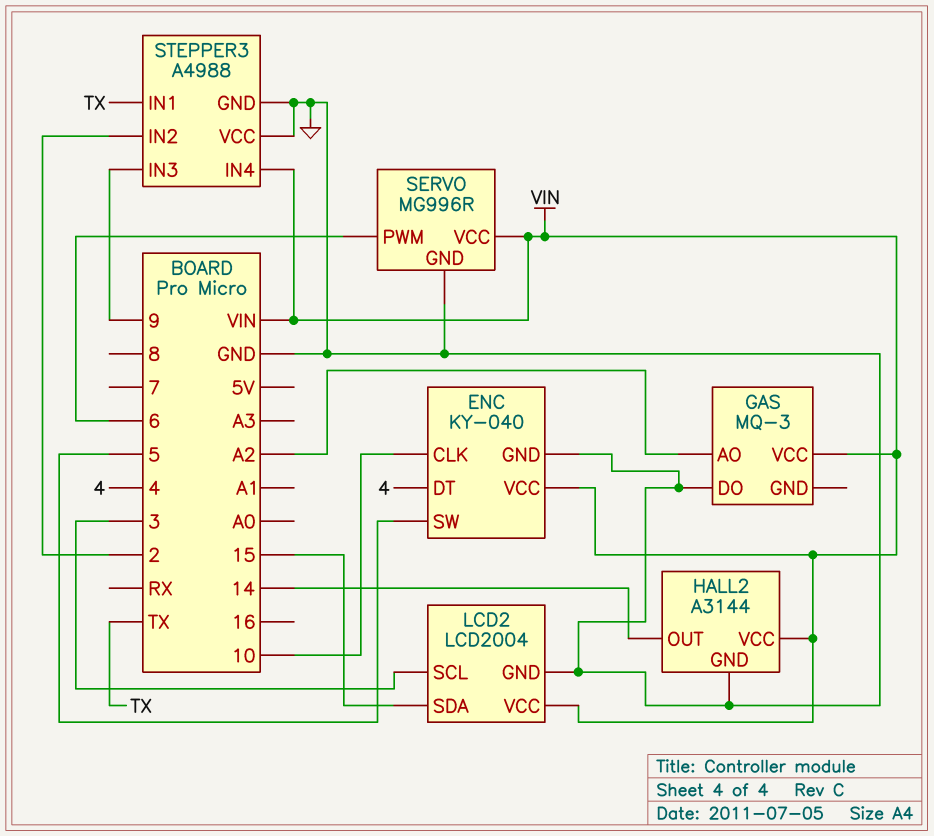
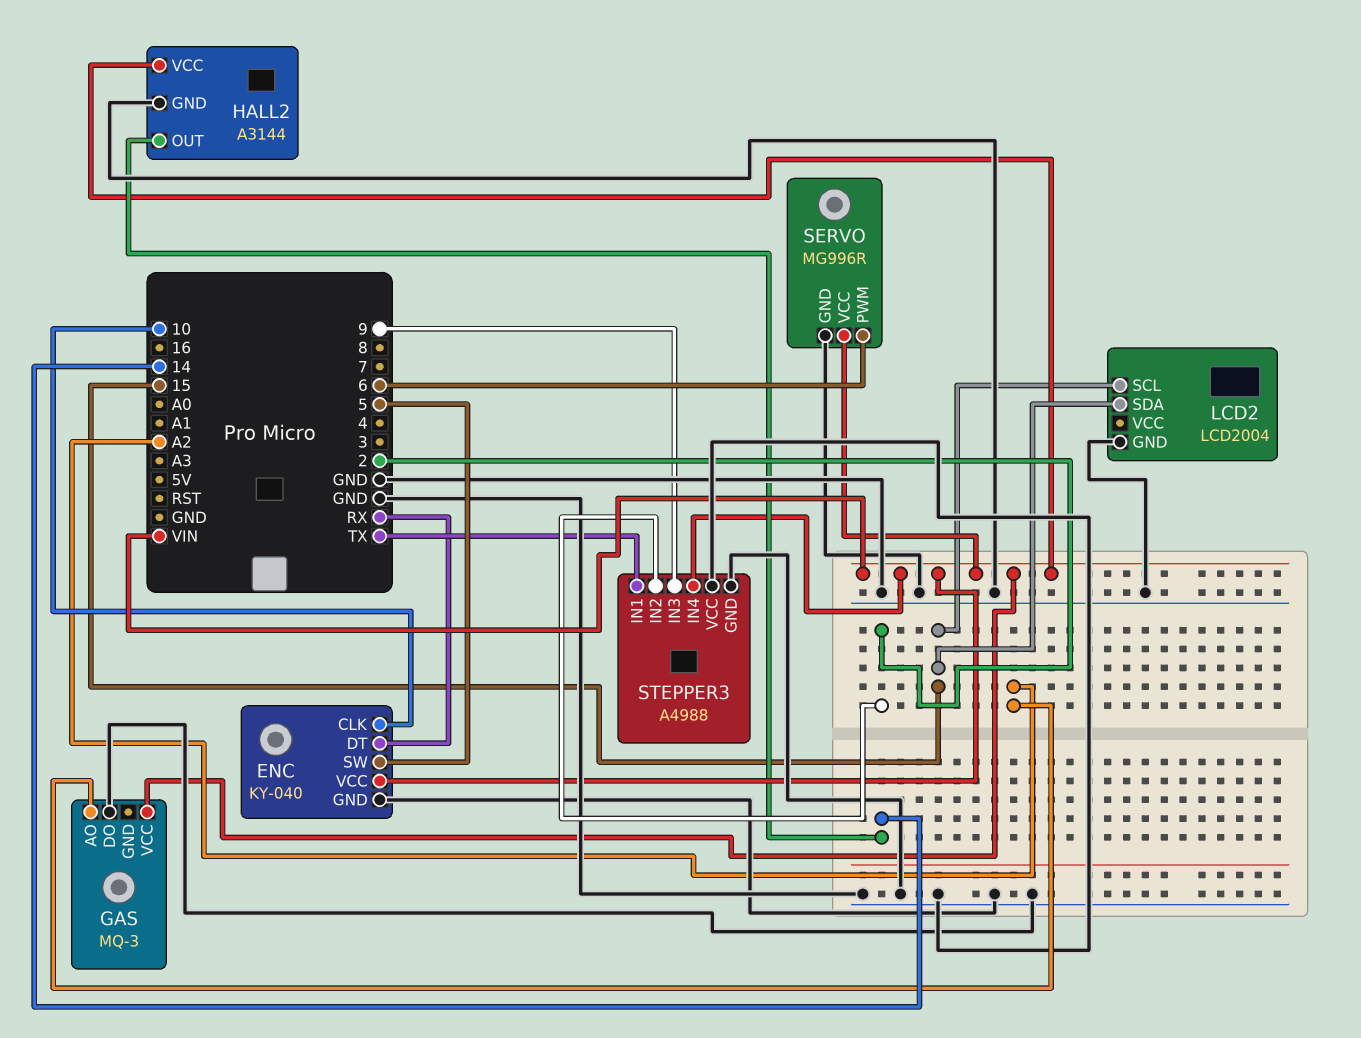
ENC pin DT: 4 -> RX
LCD2 pin SCL: 3 -> 15
LCD2 pin VCC: VIN -> none

